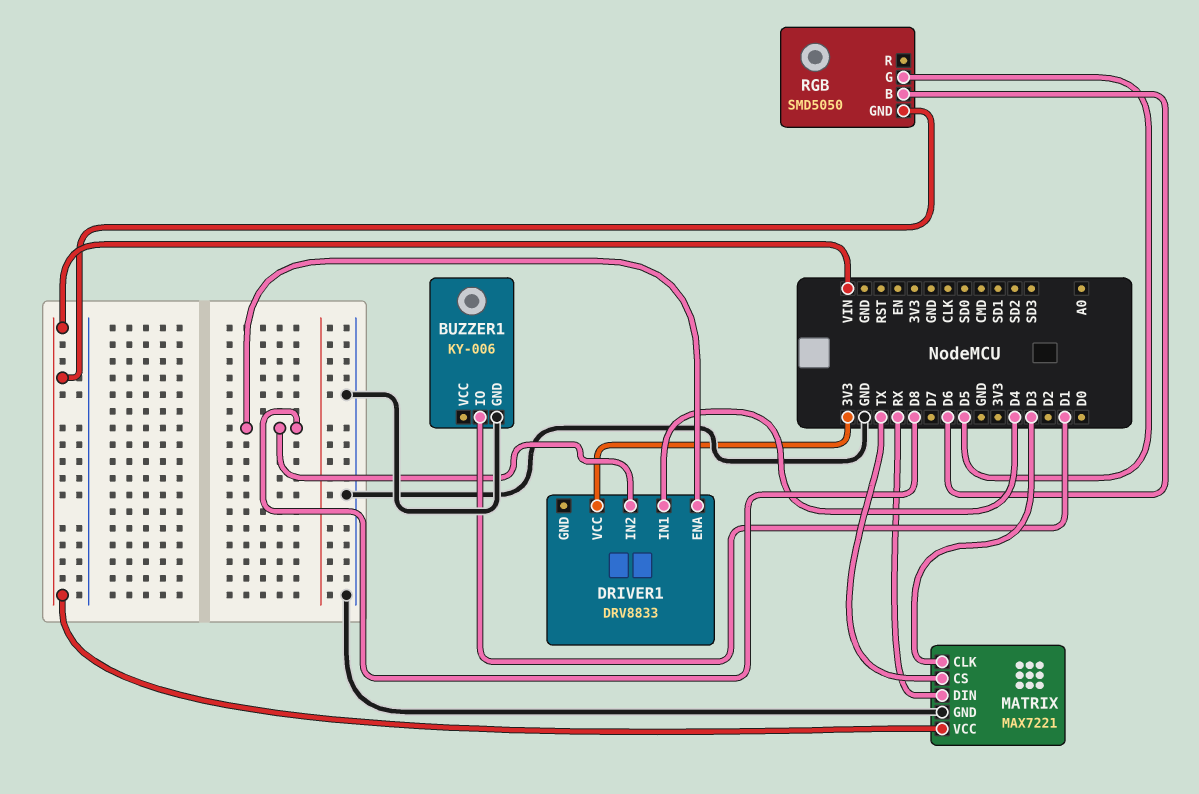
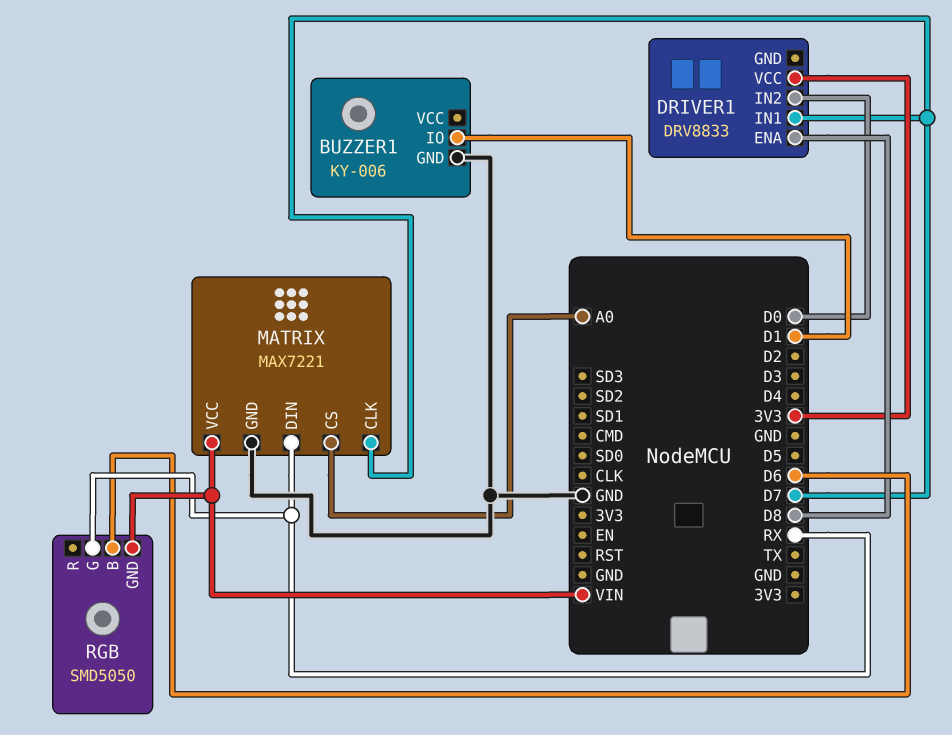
DRIVER1 pin IN1: D4 -> D7
DRIVER1 pin IN2: D8 -> D0
MATRIX pin CLK: D3 -> D7
MATRIX pin CS: TX -> A0
RGB pin G: D5 -> RX

